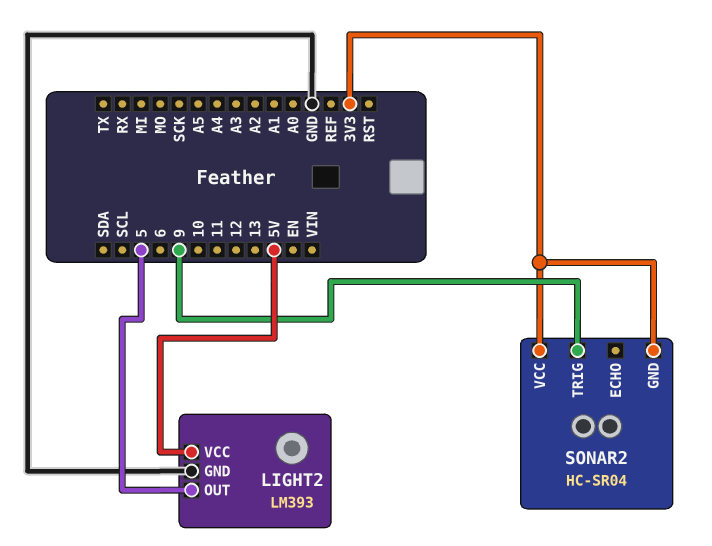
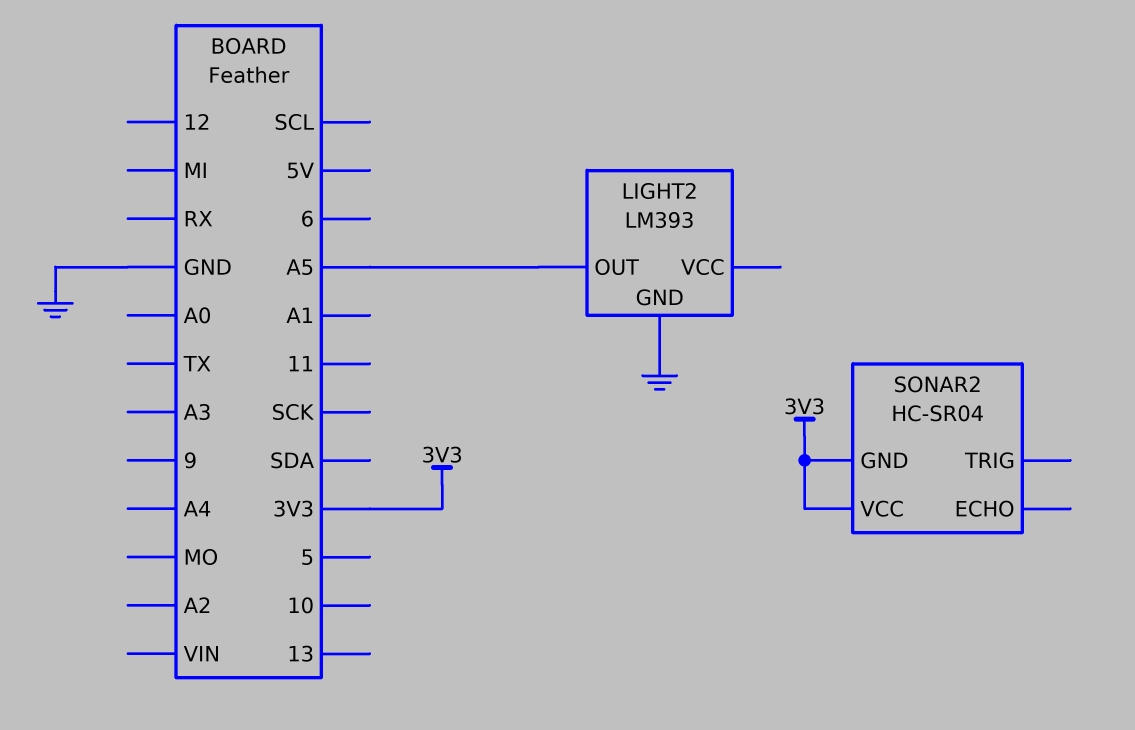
LIGHT2 pin OUT: 5 -> A5
LIGHT2 pin VCC: 5V -> none
SONAR2 pin TRIG: 9 -> none

